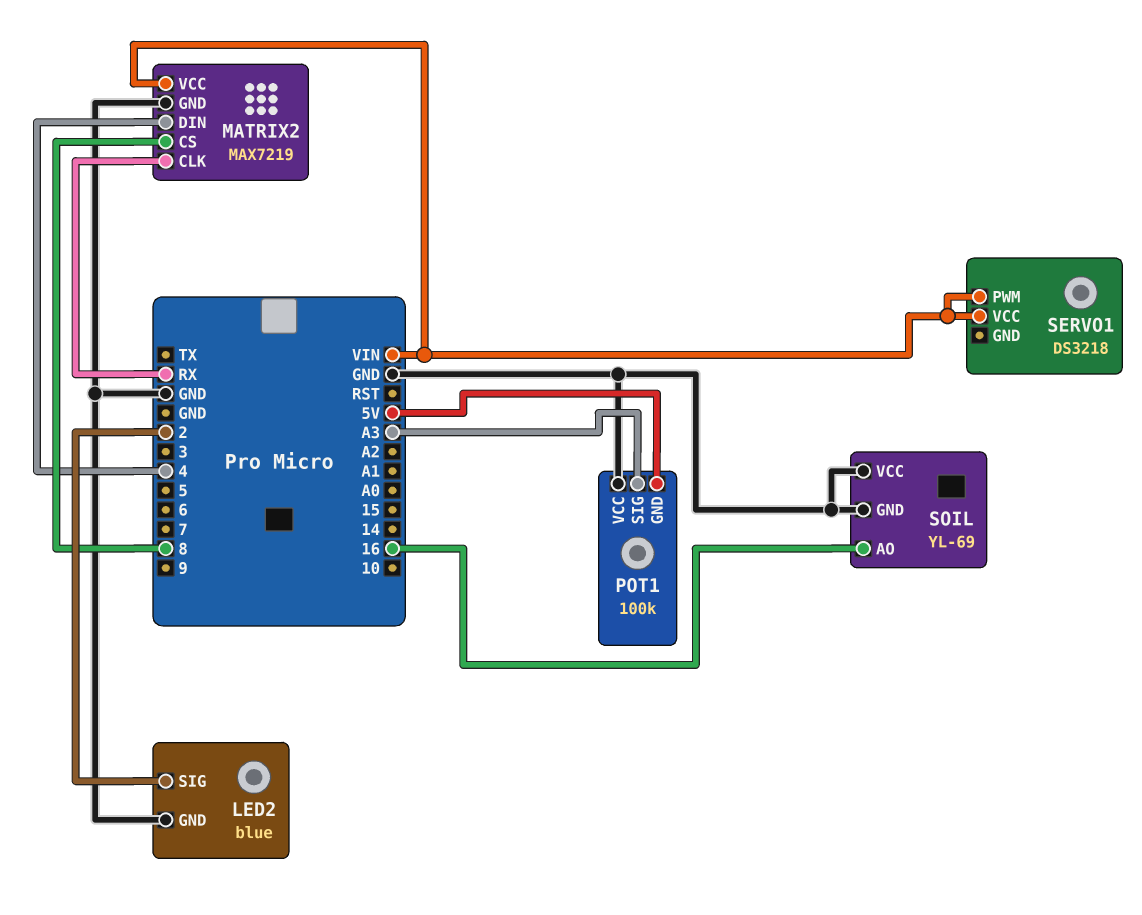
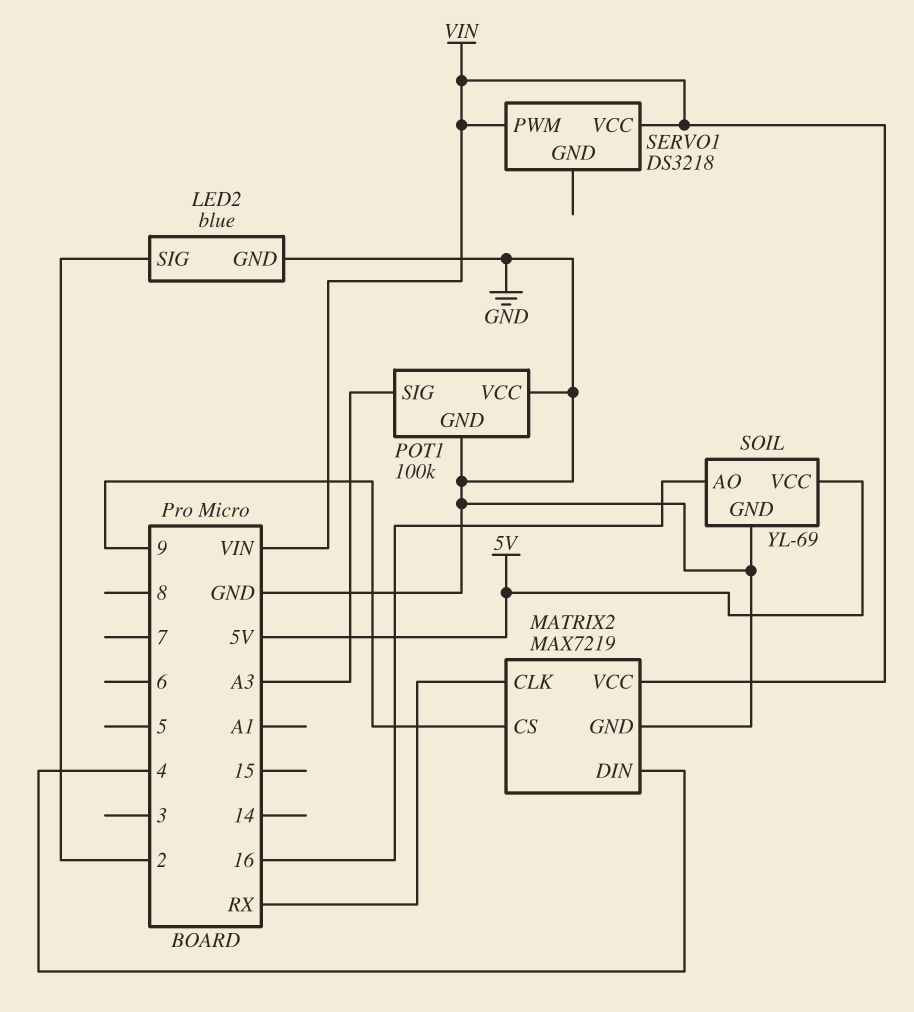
MATRIX2 pin CS: 8 -> 9
POT1 pin GND: 5V -> GND
SOIL pin VCC: GND -> 5V

